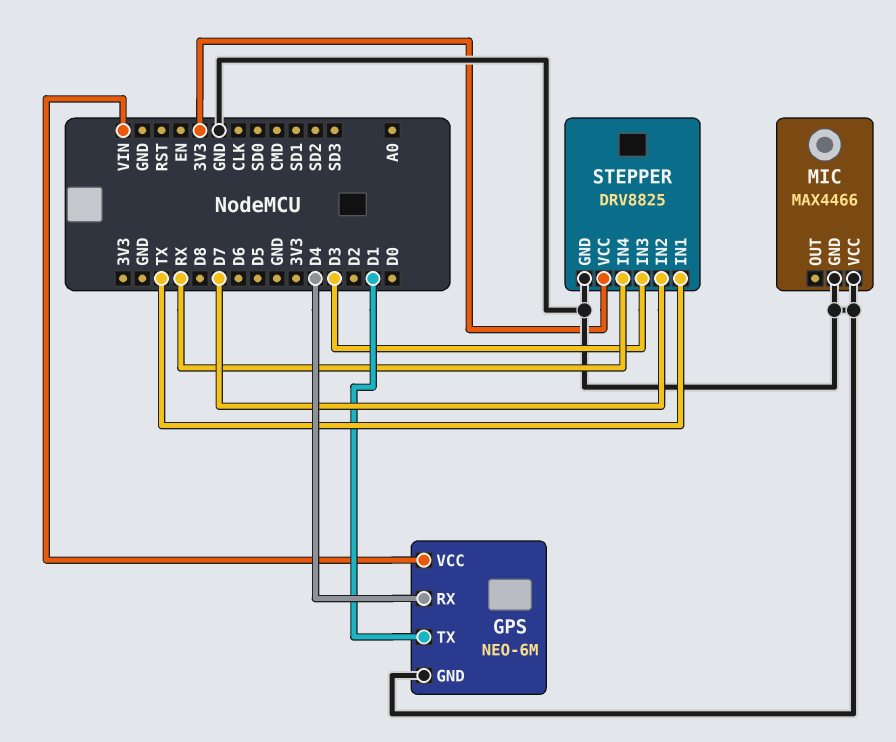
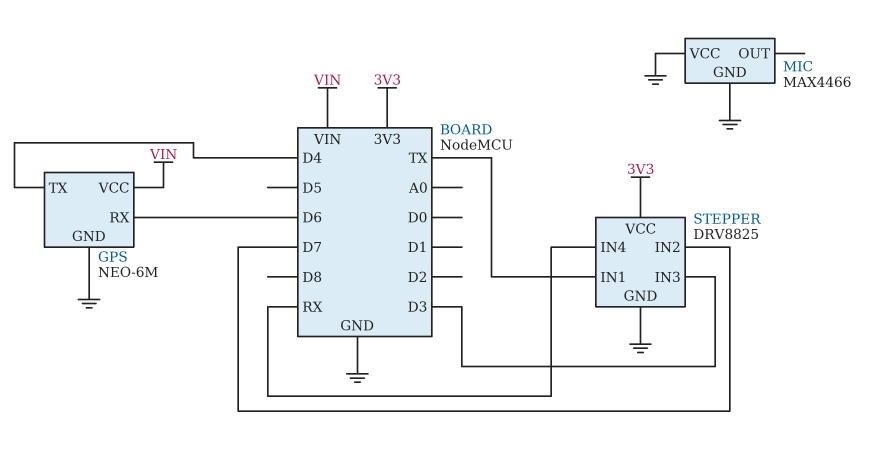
GPS pin RX: D4 -> D6
GPS pin TX: D1 -> D4

